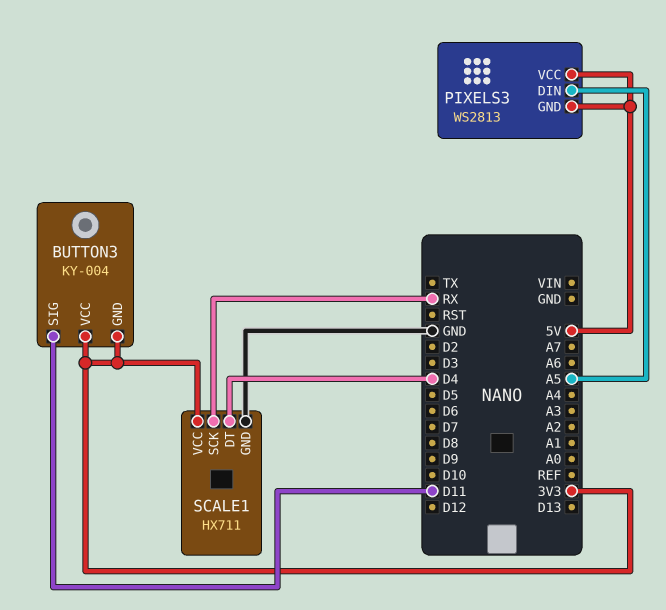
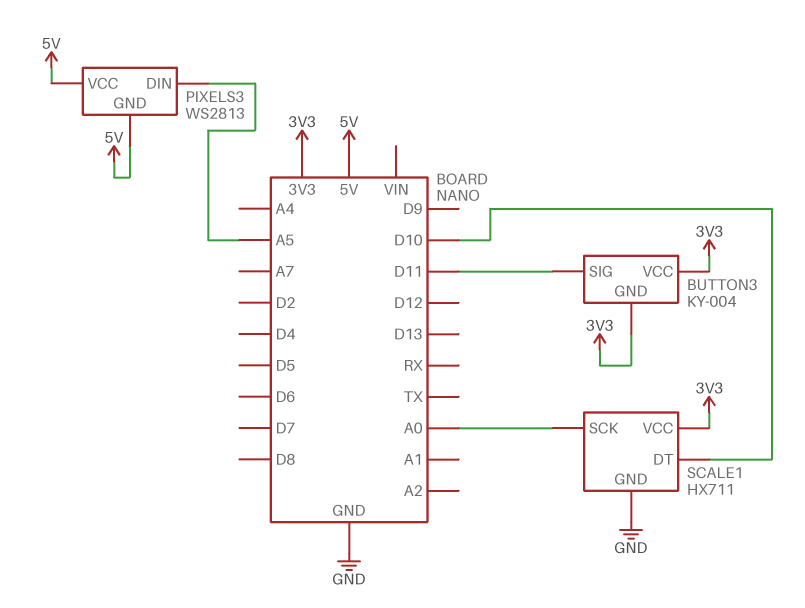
SCALE1 pin DT: D4 -> D10
SCALE1 pin SCK: RX -> A0

